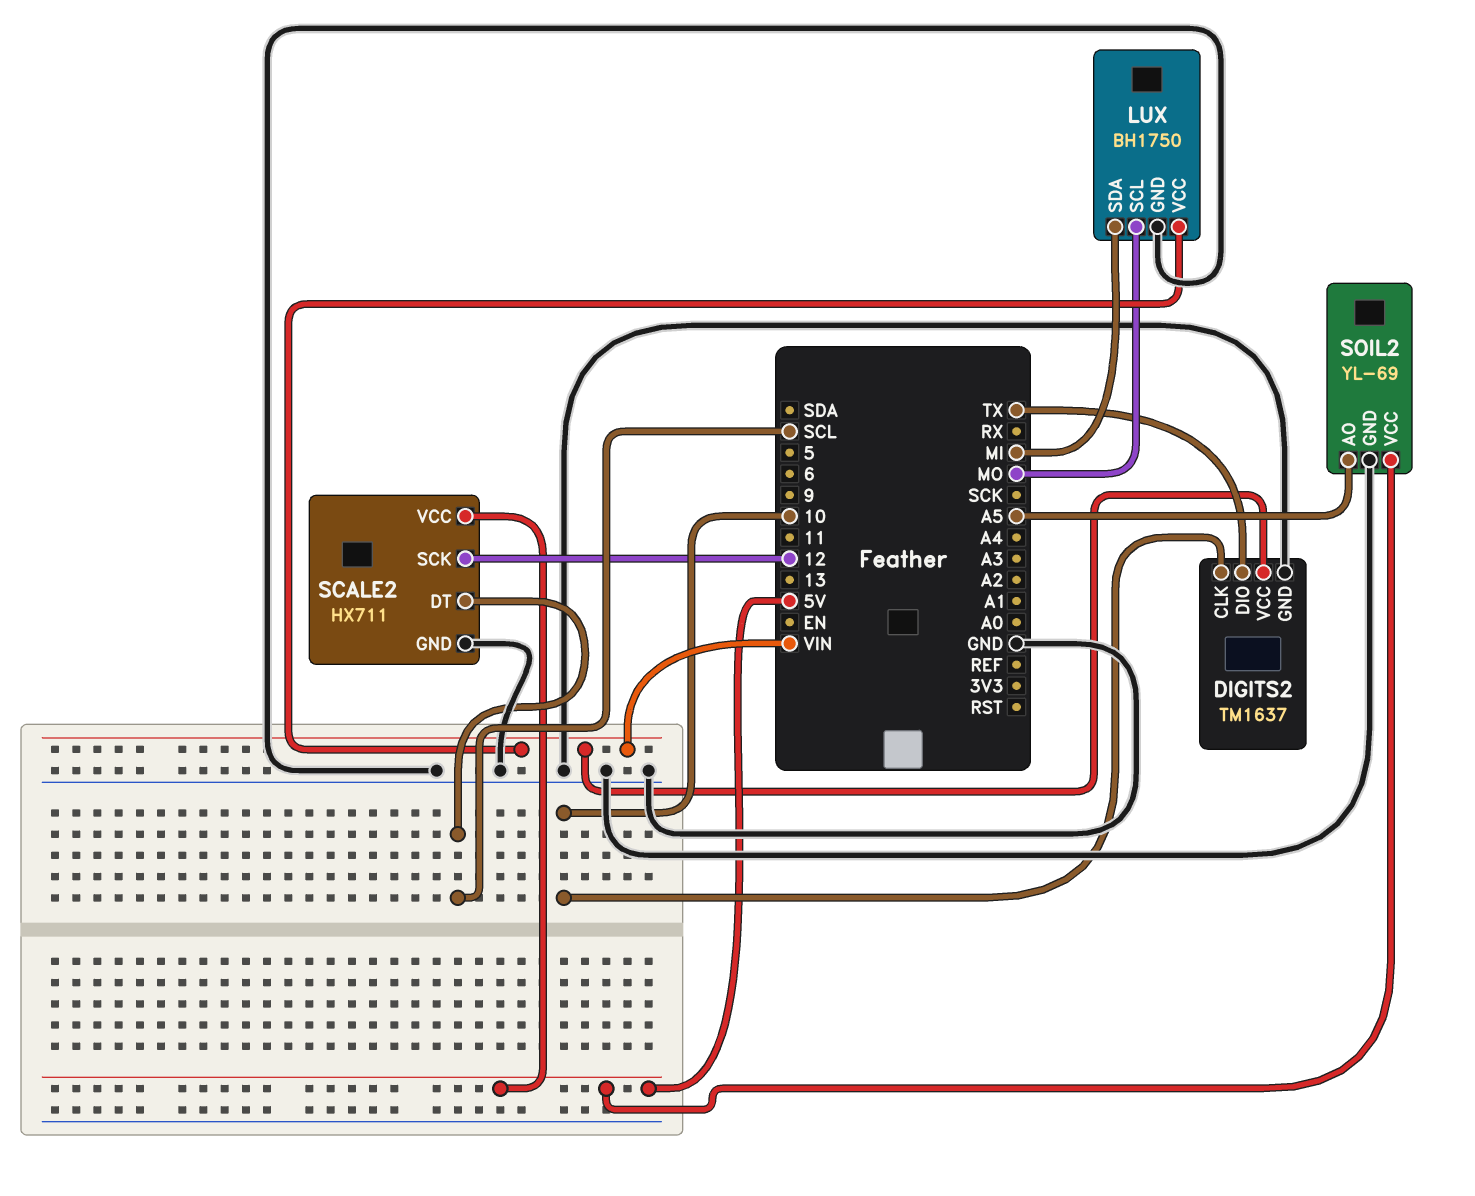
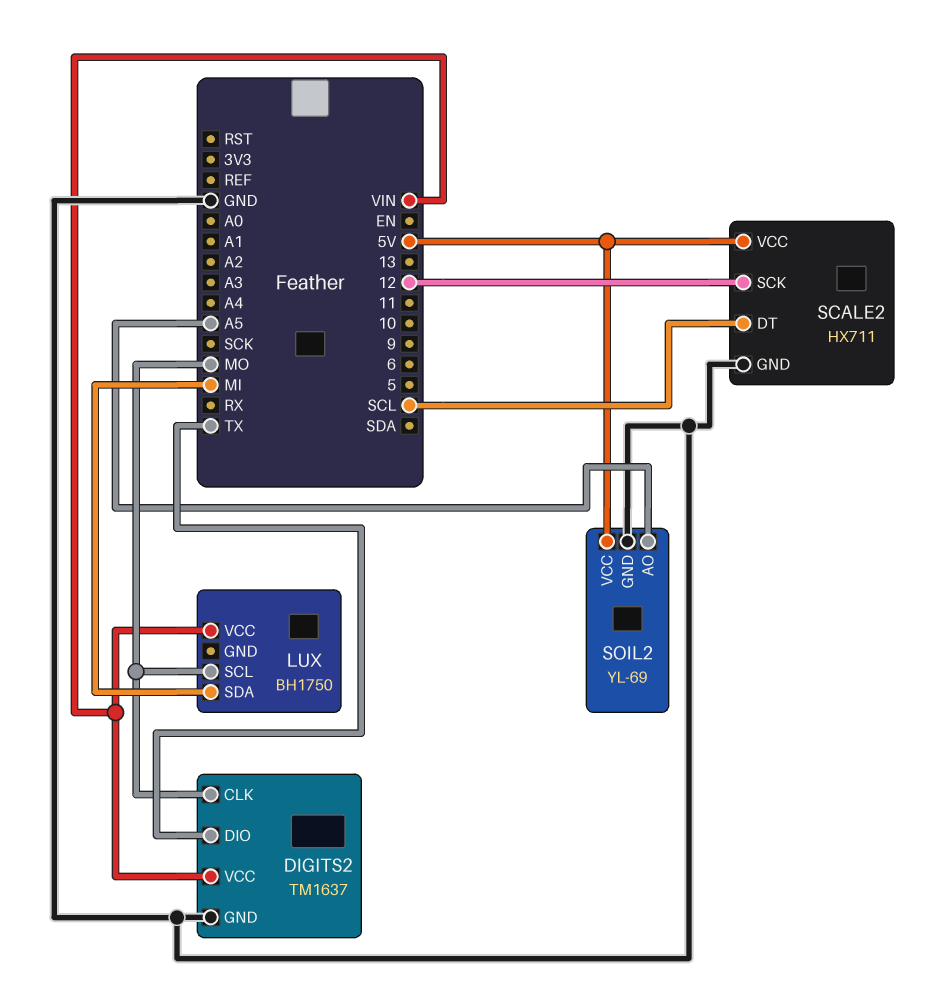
DIGITS2 pin CLK: 10 -> MO
LUX pin GND: GND -> none

